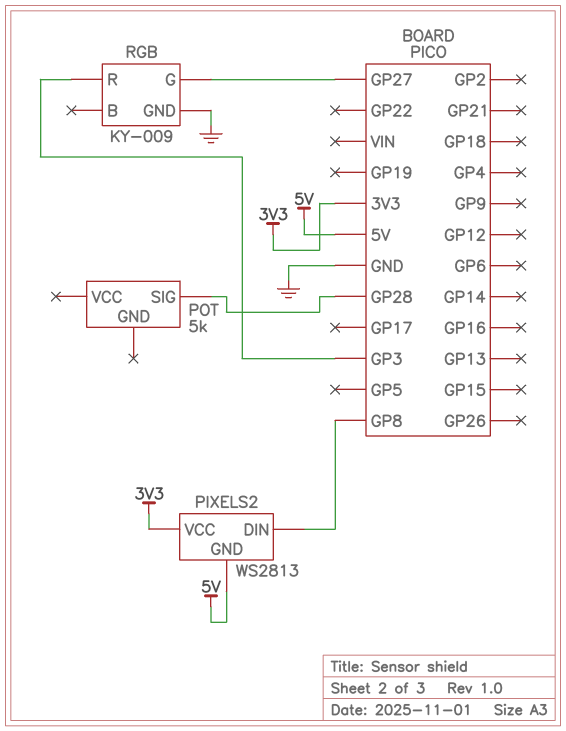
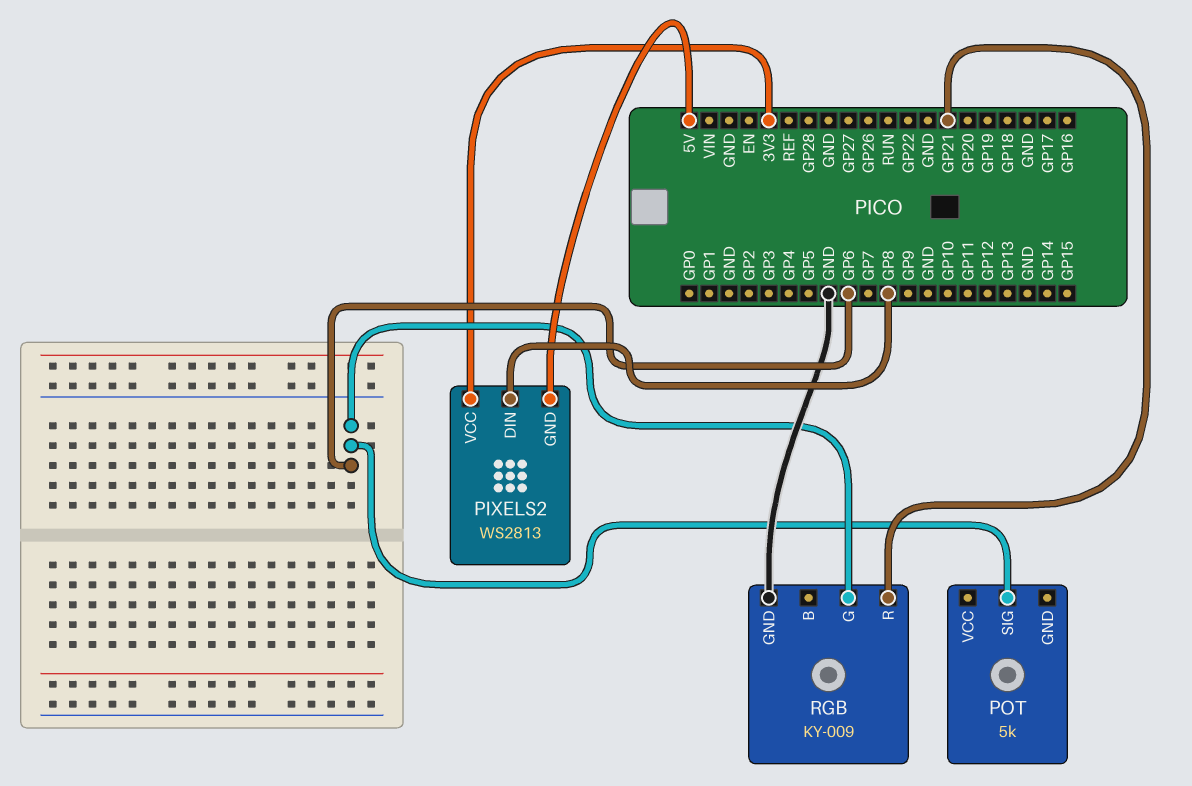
POT pin SIG: GP28 -> GP6
RGB pin G: GP27 -> GP6
RGB pin R: GP3 -> GP21

